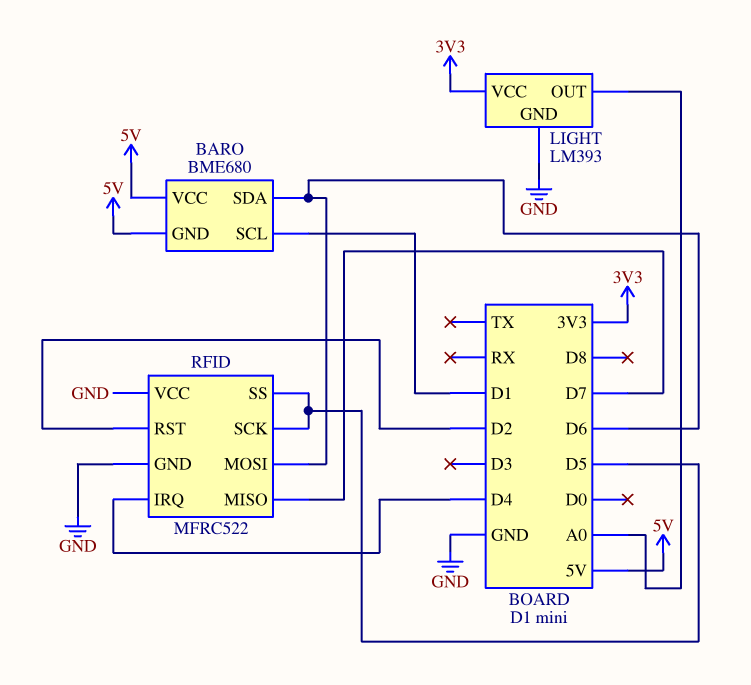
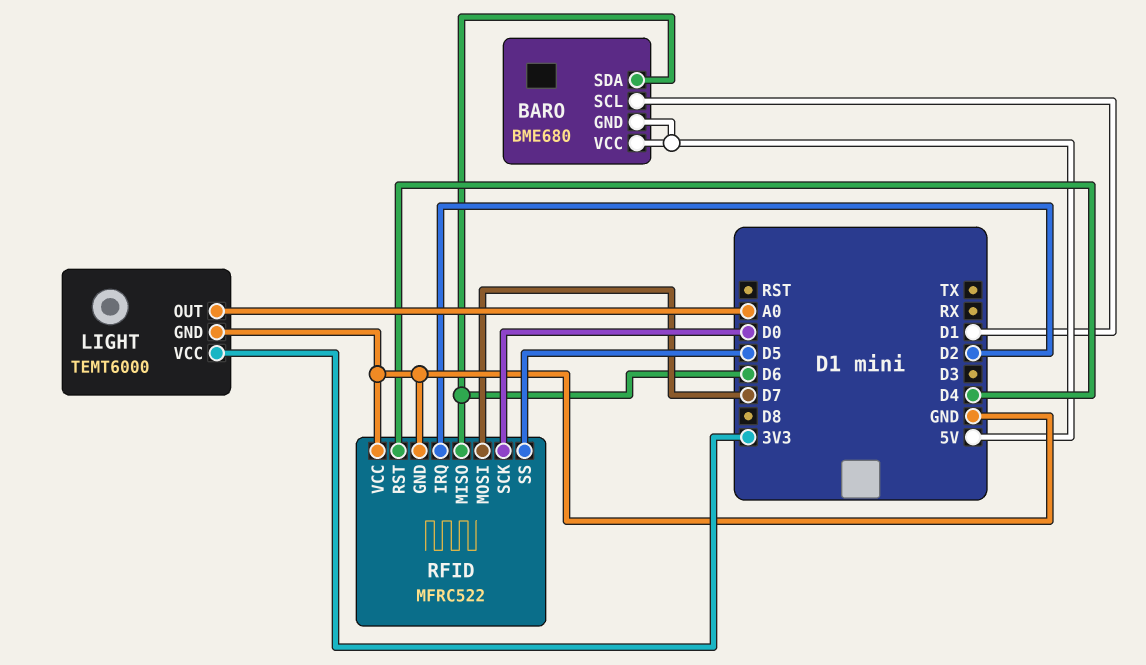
LIGHT: LM393 -> TEMT6000
RFID pin IRQ: D4 -> D2
RFID pin MISO: D7 -> D6
RFID pin MOSI: D6 -> D7
RFID pin RST: D2 -> D4
RFID pin SCK: D5 -> D0

